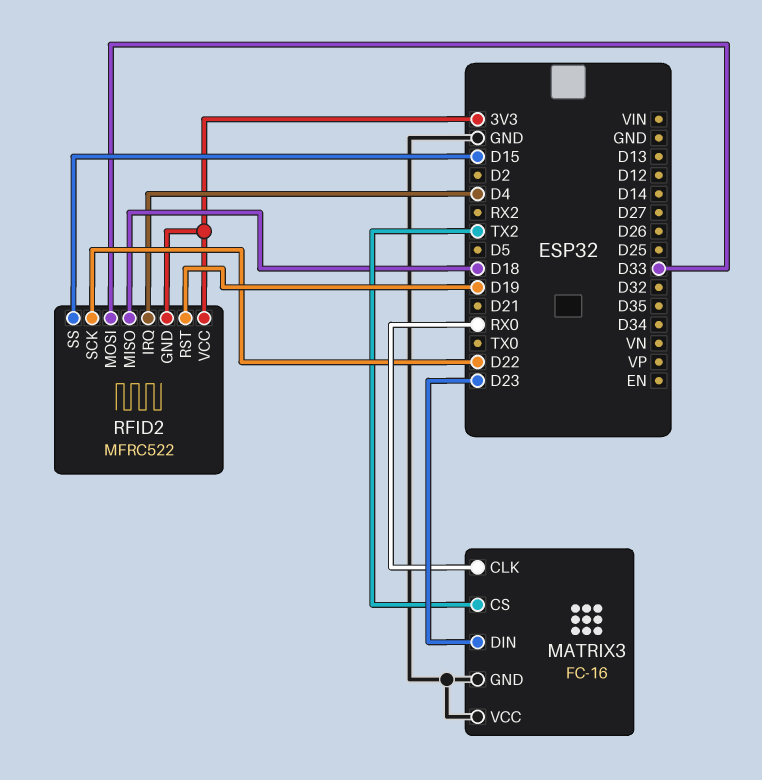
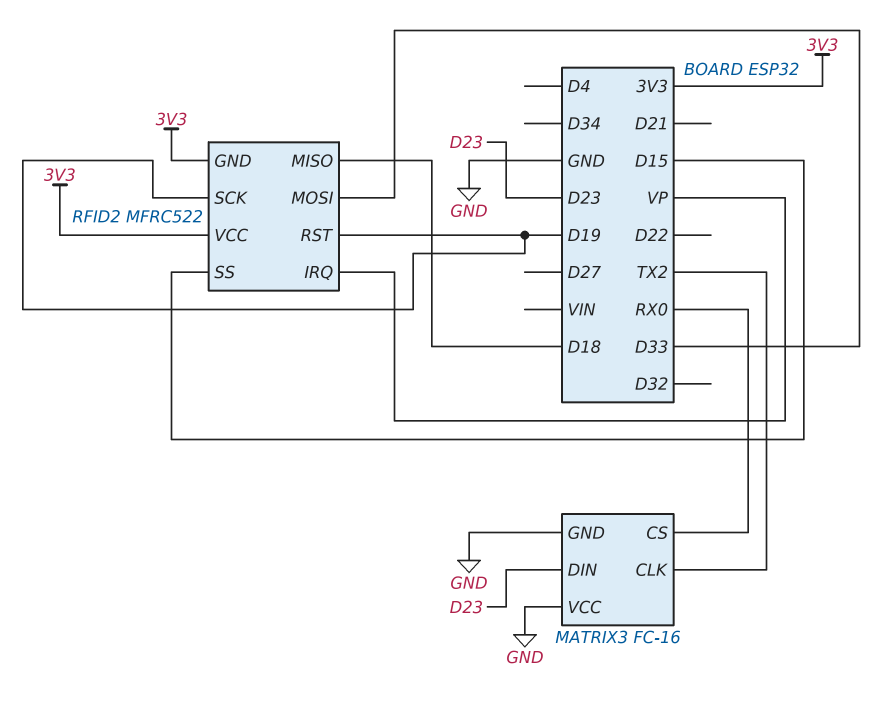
MATRIX3 pin CLK: RX0 -> TX2
MATRIX3 pin CS: TX2 -> RX0
RFID2 pin IRQ: D4 -> VP
RFID2 pin SCK: D22 -> D19

